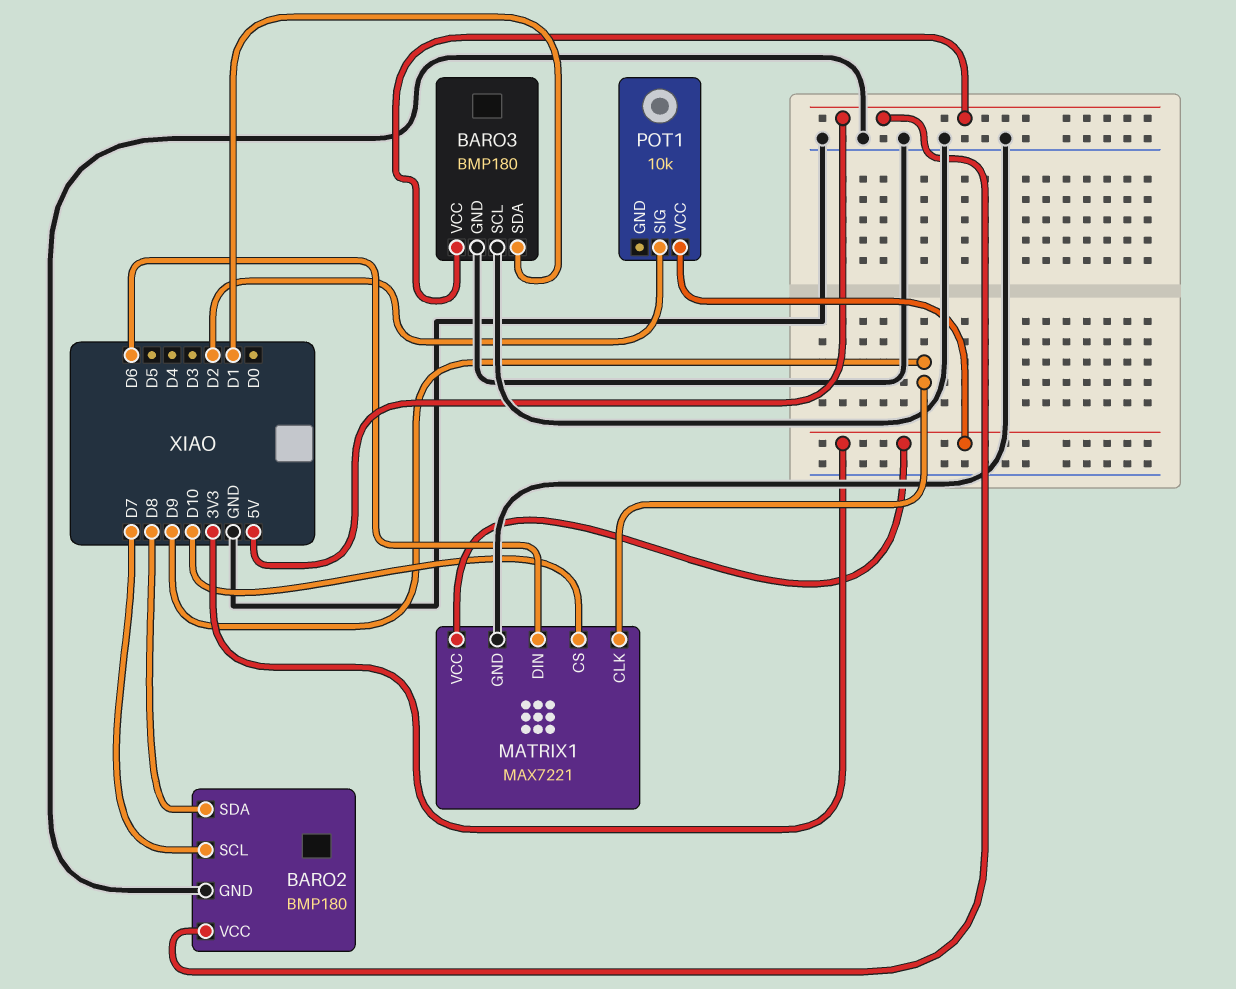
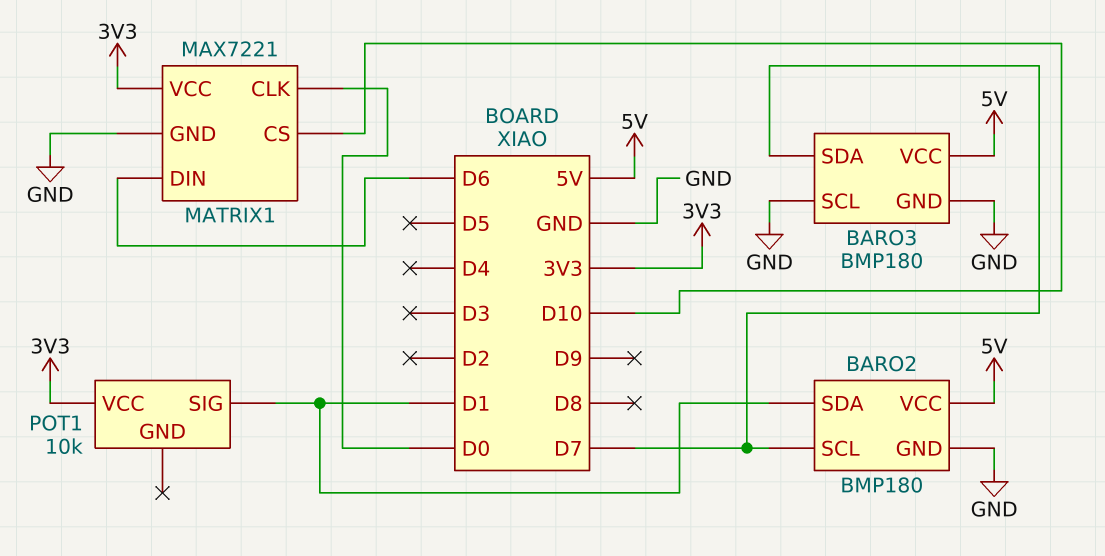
BARO2 pin SDA: D8 -> D1
BARO3 pin SDA: D1 -> D7
MATRIX1 pin CLK: D9 -> D0
POT1 pin SIG: D2 -> D1

